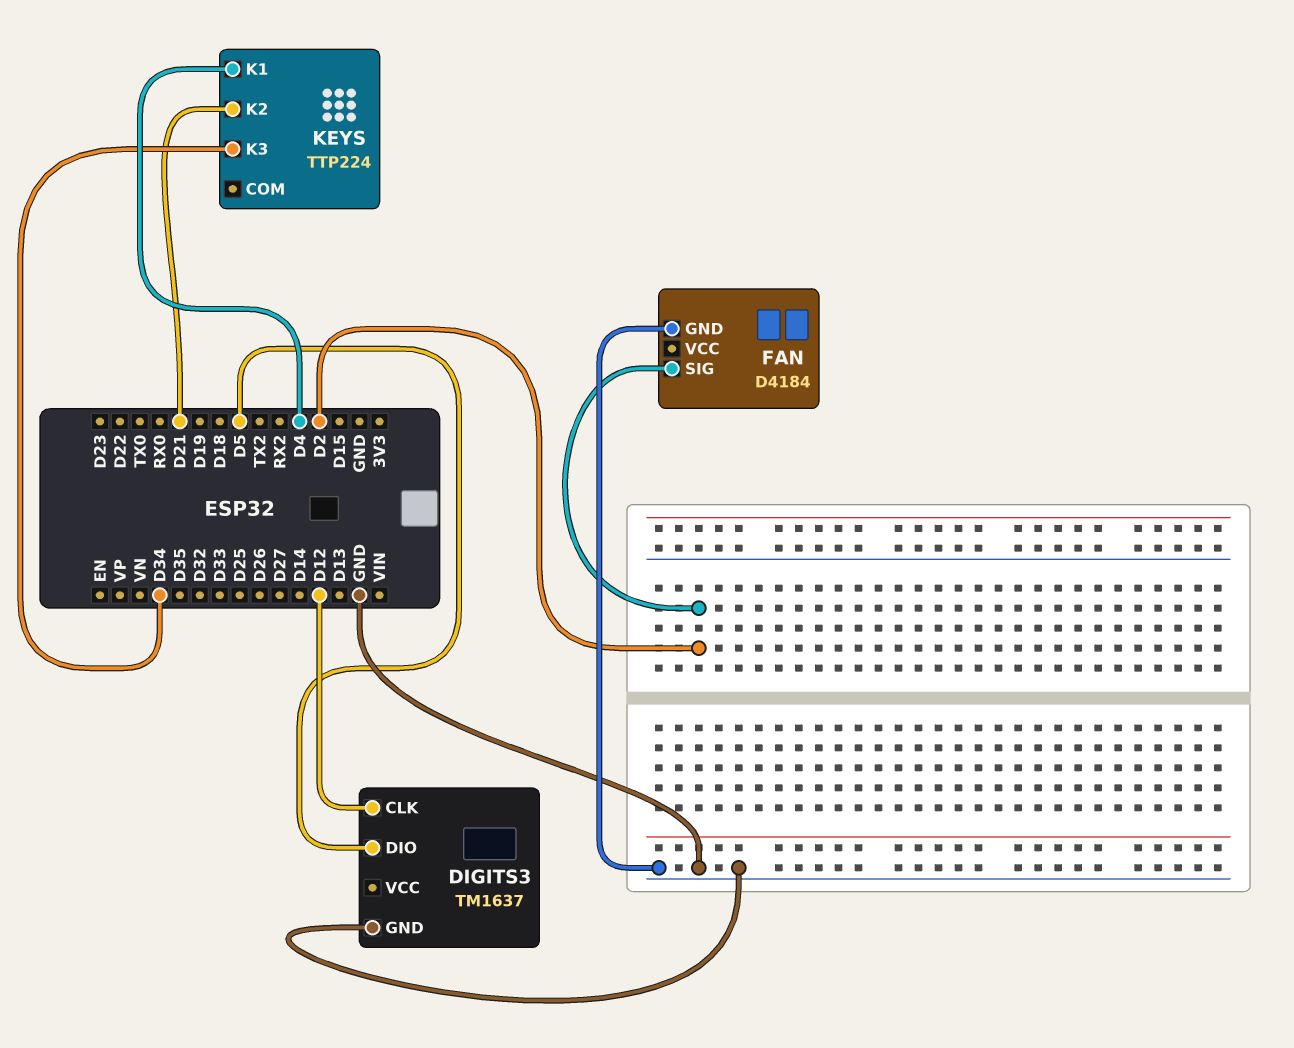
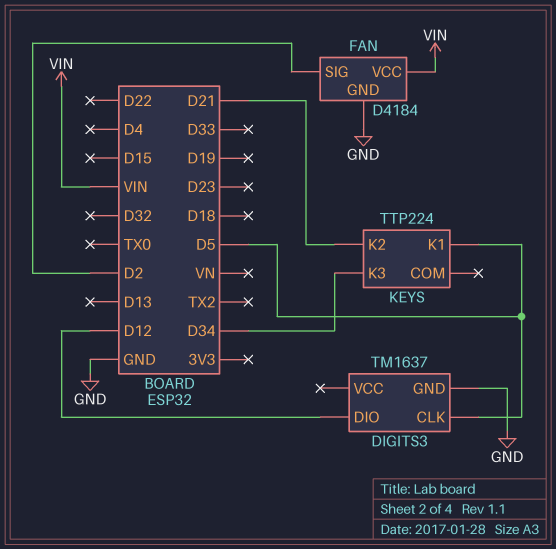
DIGITS3 pin CLK: D12 -> D5
DIGITS3 pin DIO: D5 -> D12
FAN pin VCC: none -> VIN
KEYS pin K1: D4 -> D5

